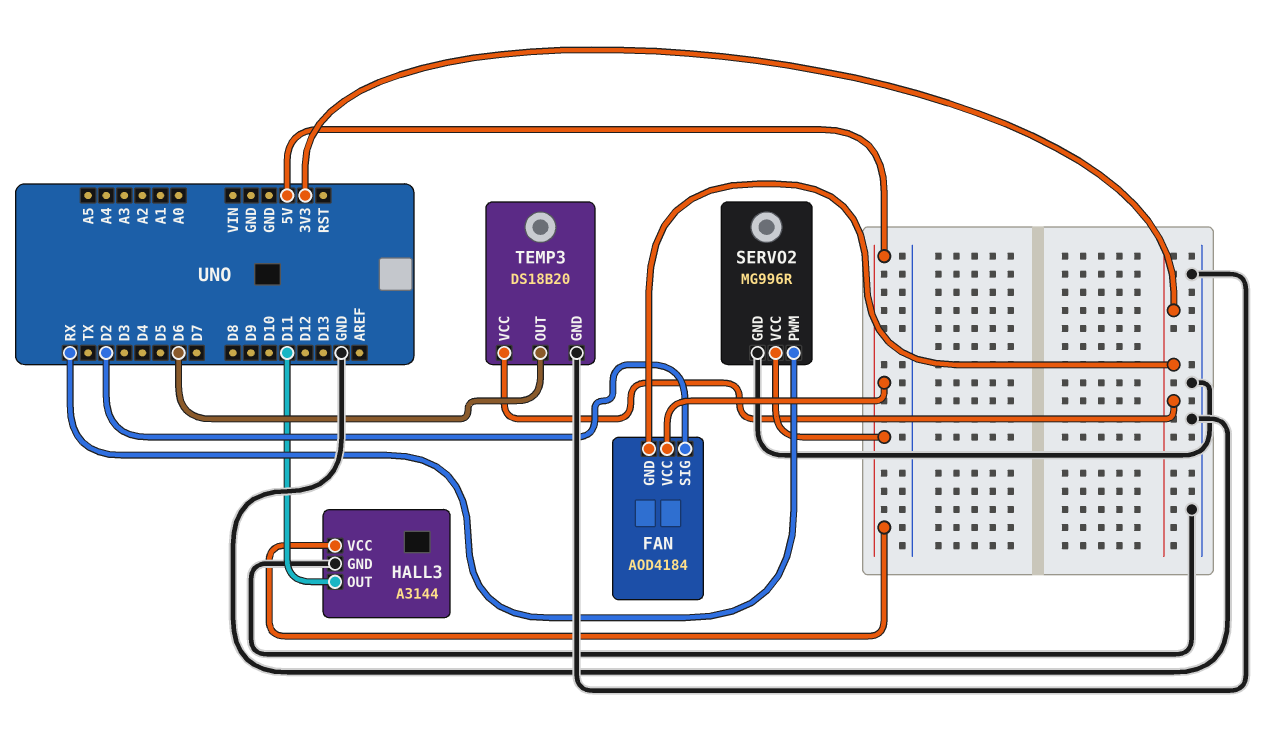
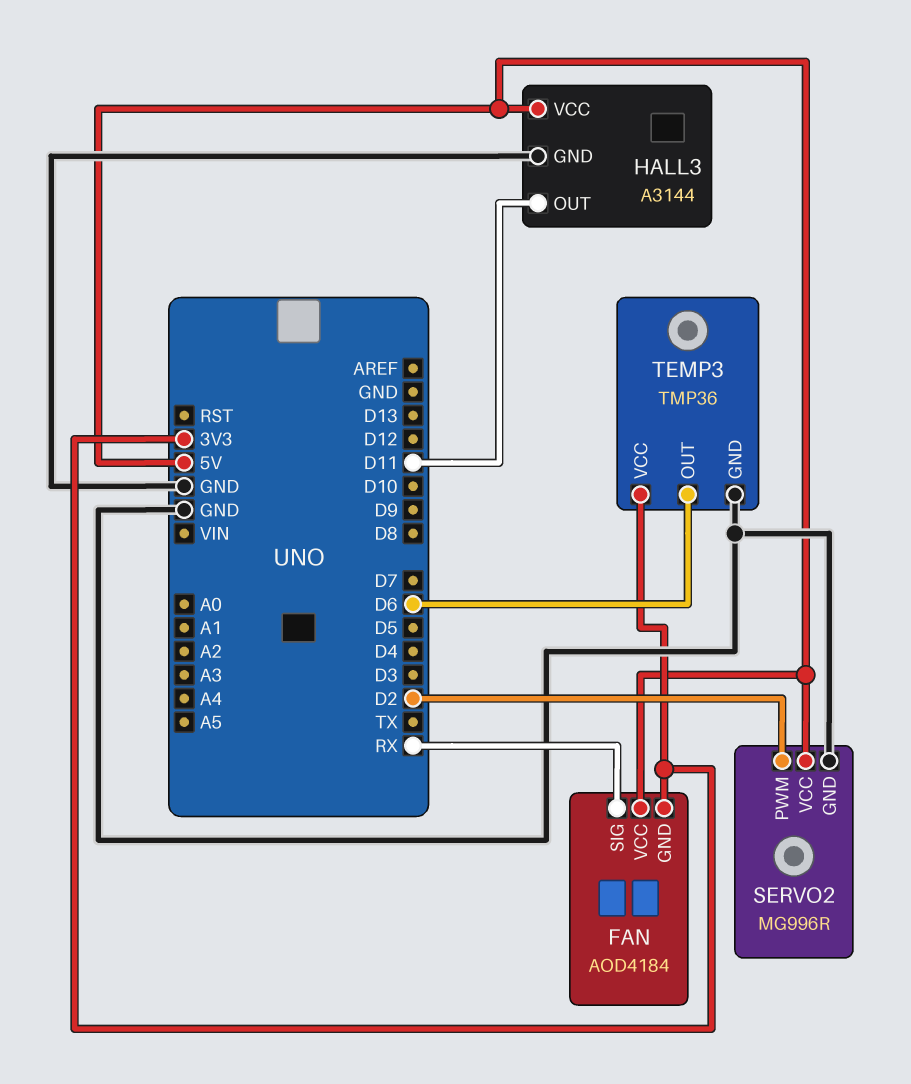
FAN pin SIG: D2 -> RX
SERVO2 pin PWM: RX -> D2
TEMP3: DS18B20 -> TMP36

